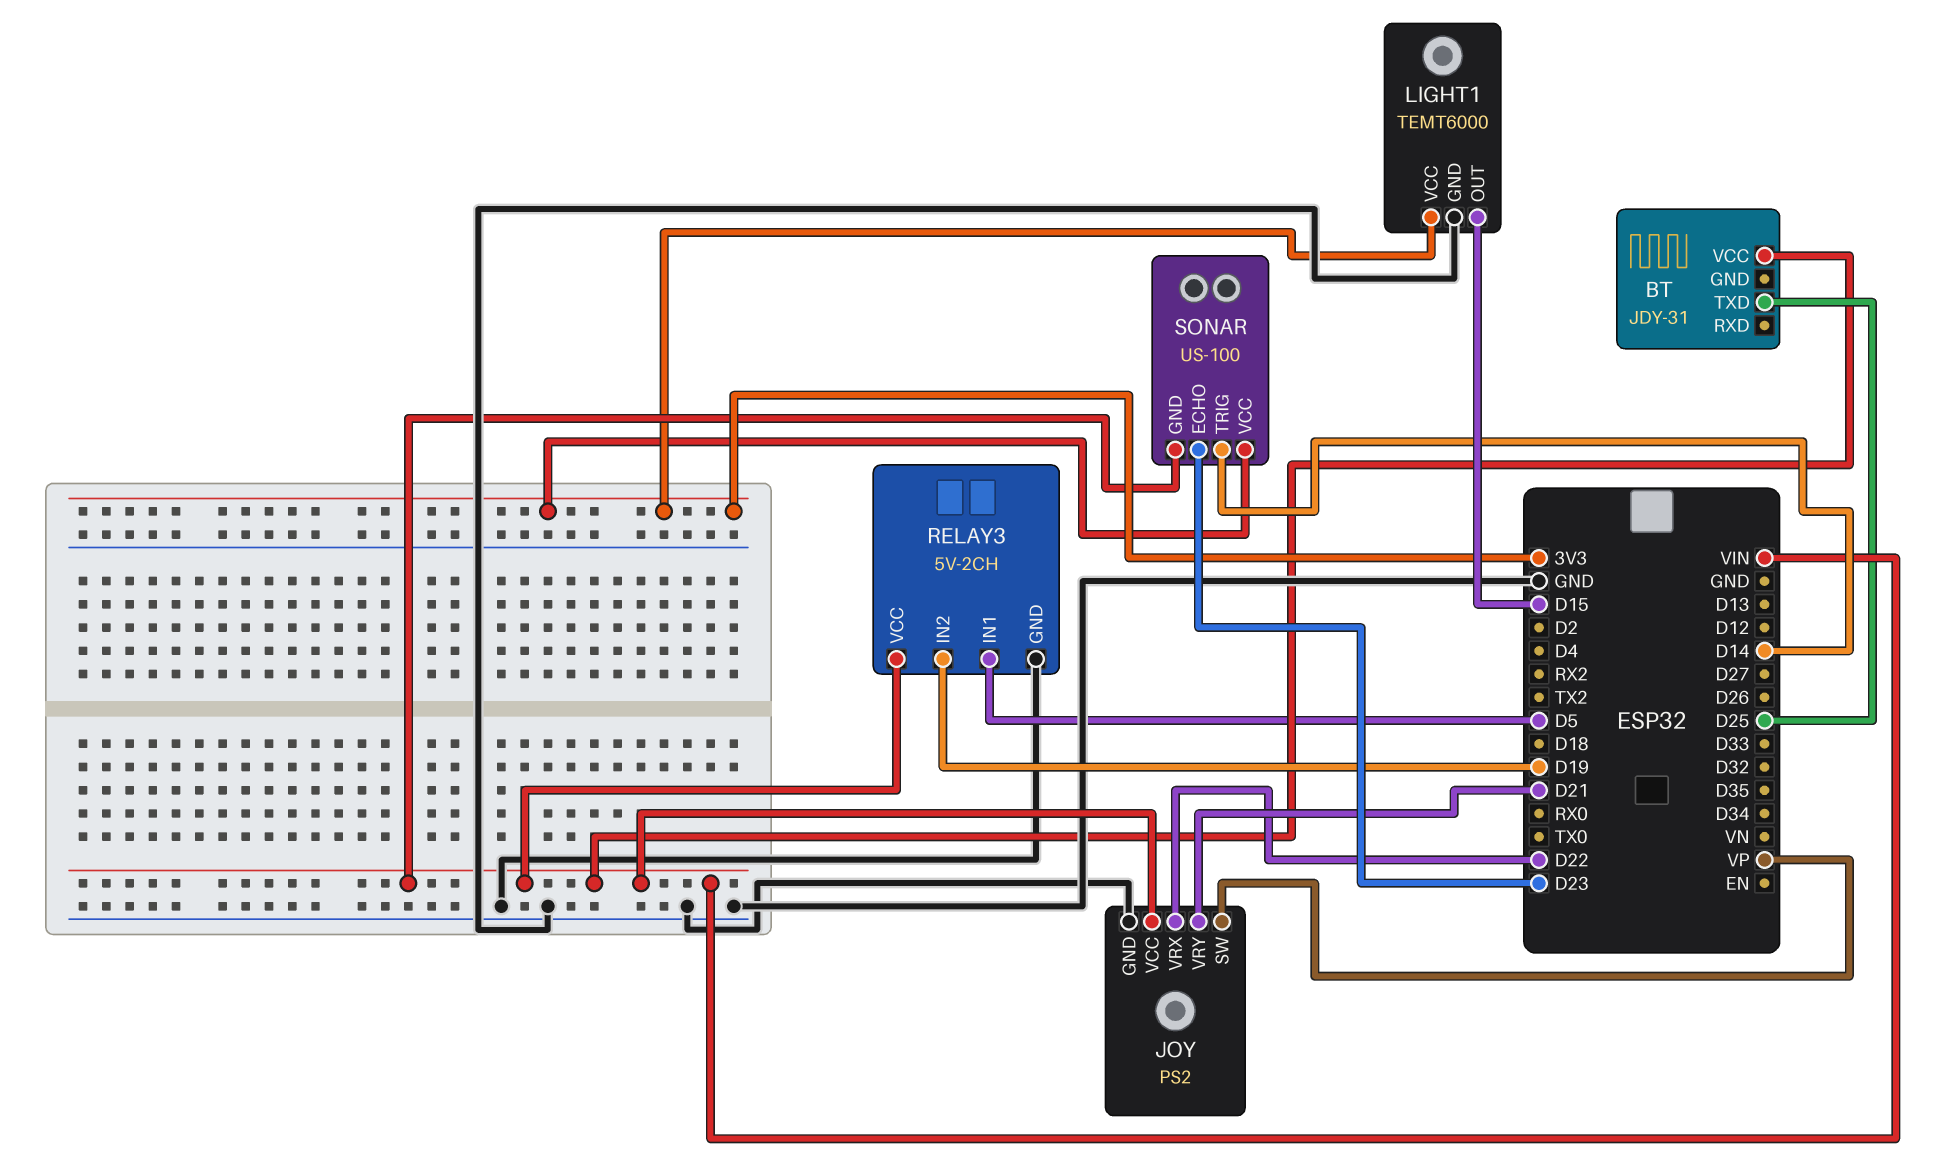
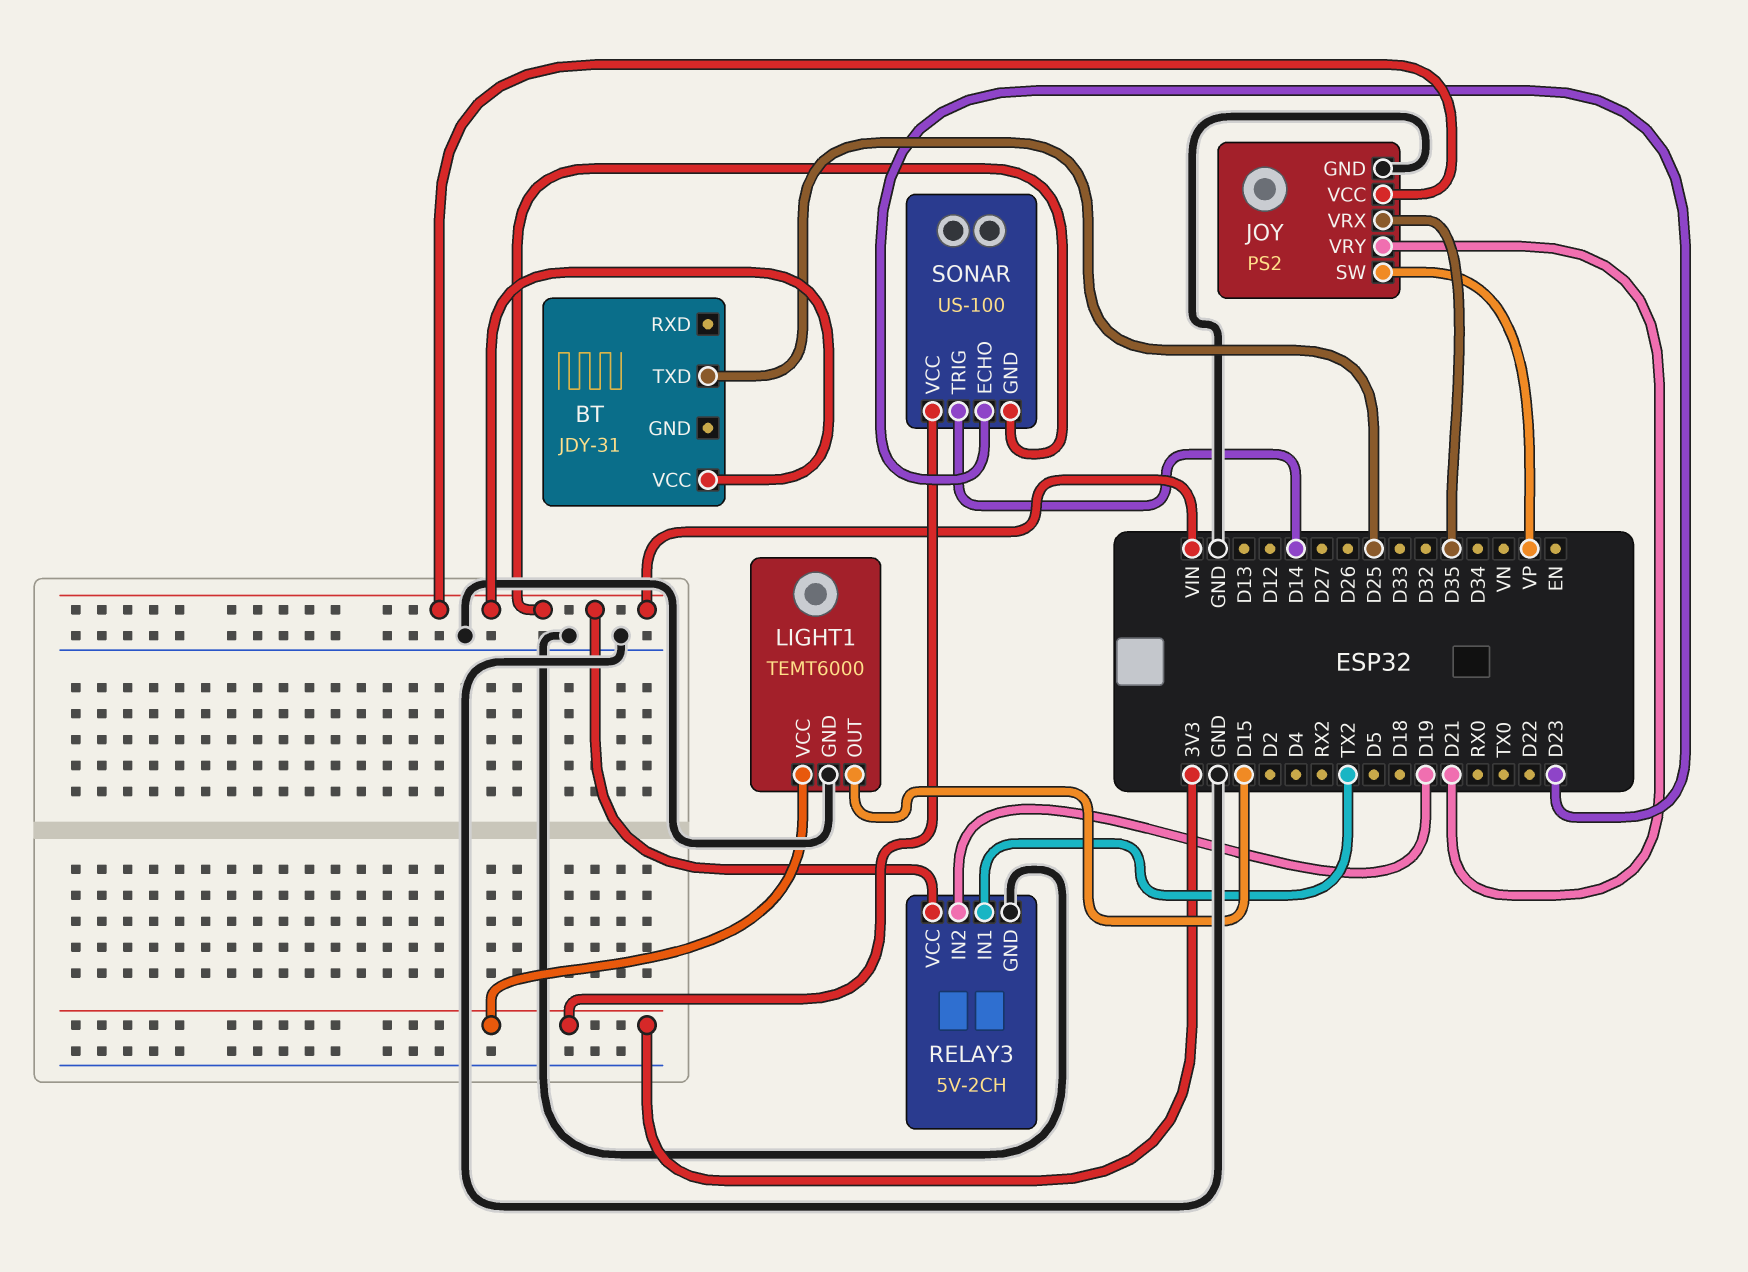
JOY pin VRX: D22 -> D35
RELAY3 pin IN1: D5 -> TX2

